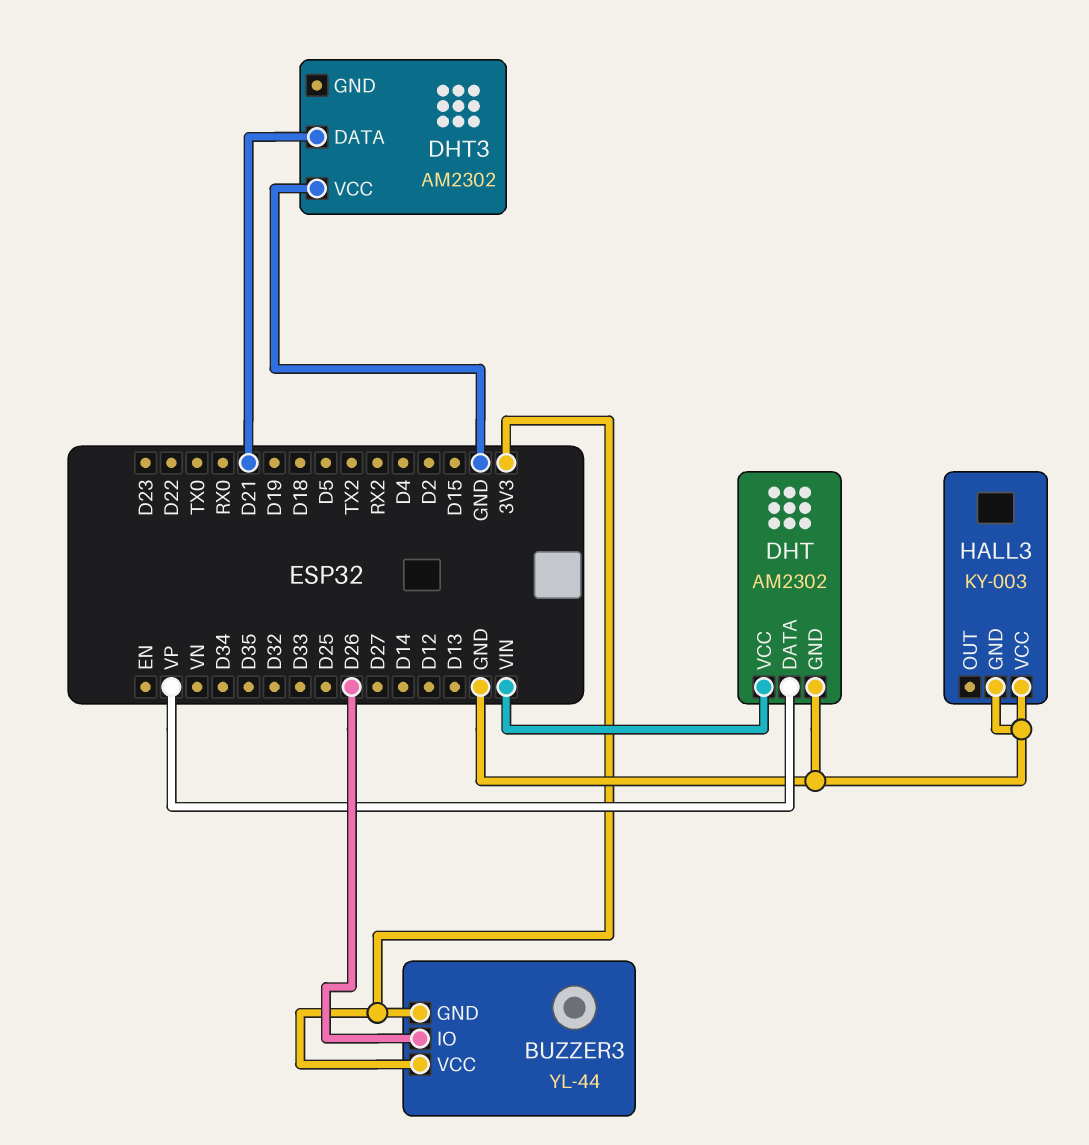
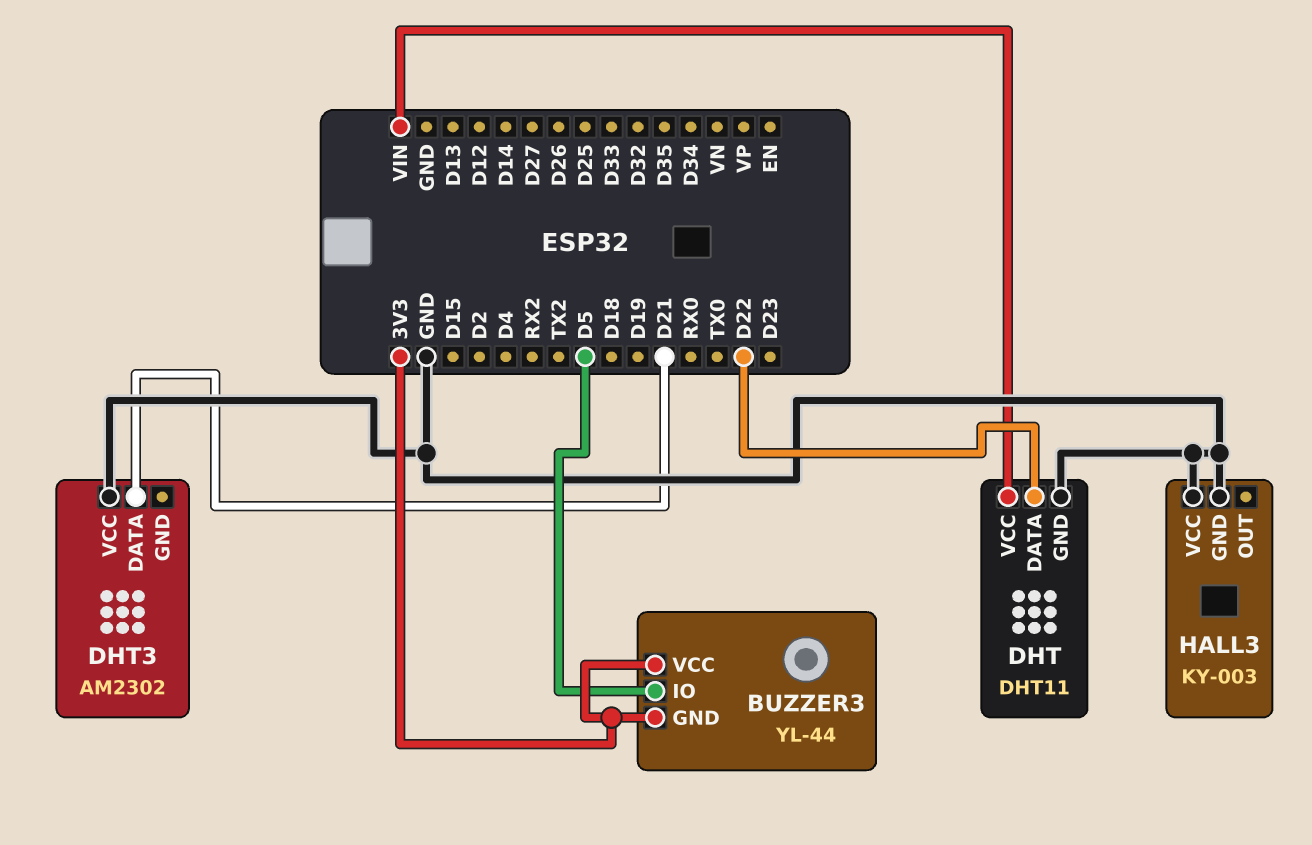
BUZZER3 pin IO: D26 -> D5
DHT: AM2302 -> DHT11
DHT pin DATA: VP -> D22

